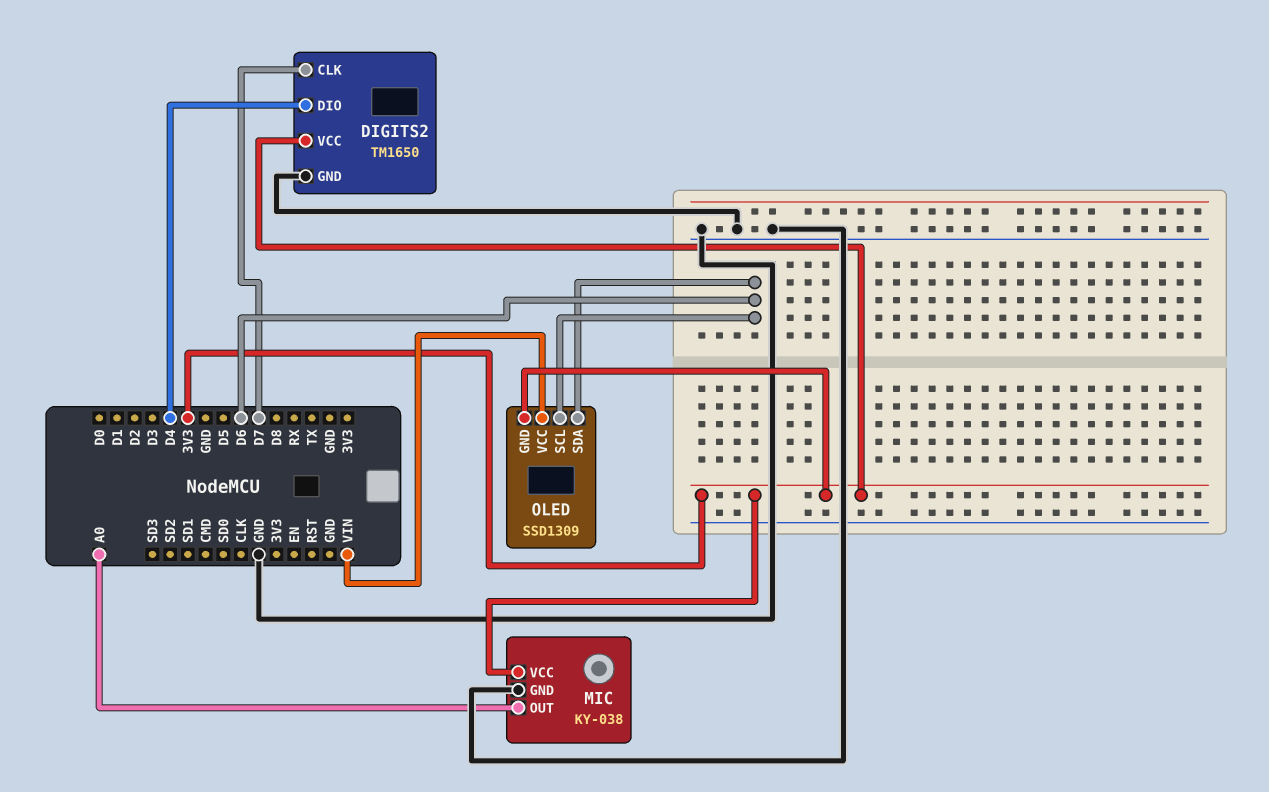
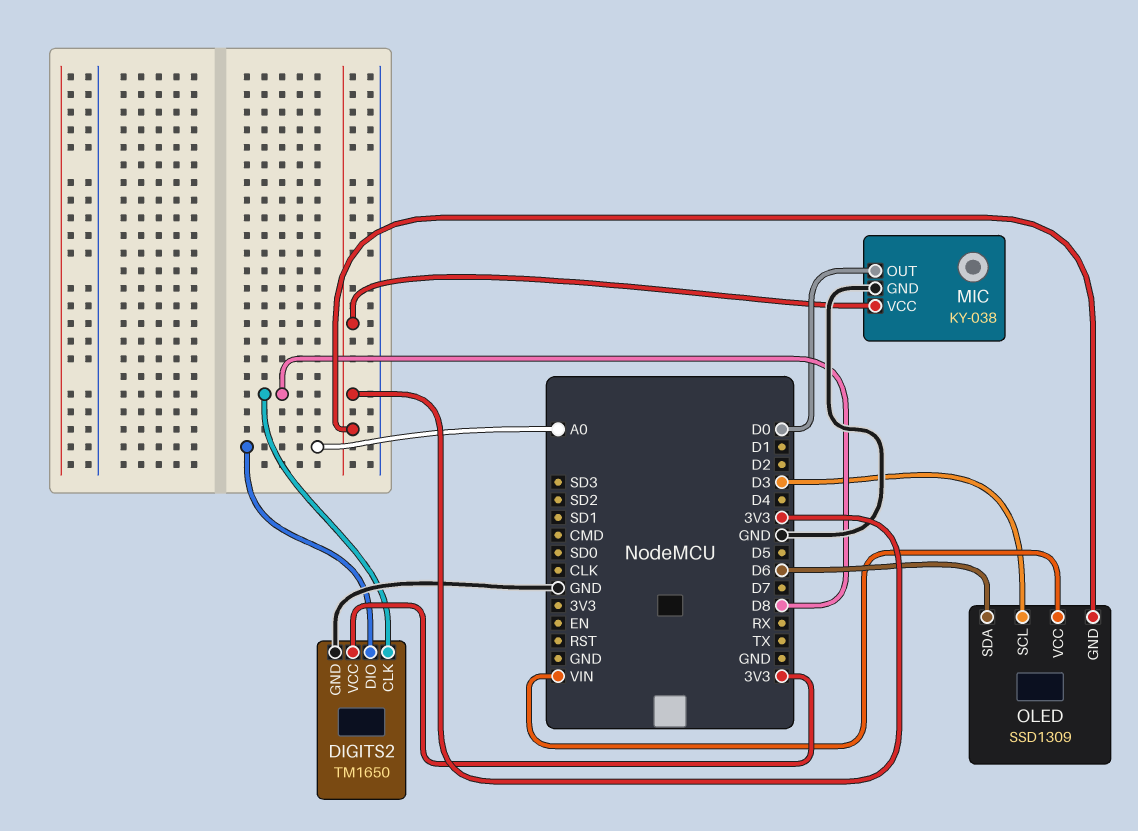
DIGITS2 pin CLK: D7 -> D8
DIGITS2 pin DIO: D4 -> A0
MIC pin OUT: A0 -> D0
OLED pin SCL: D6 -> D3

